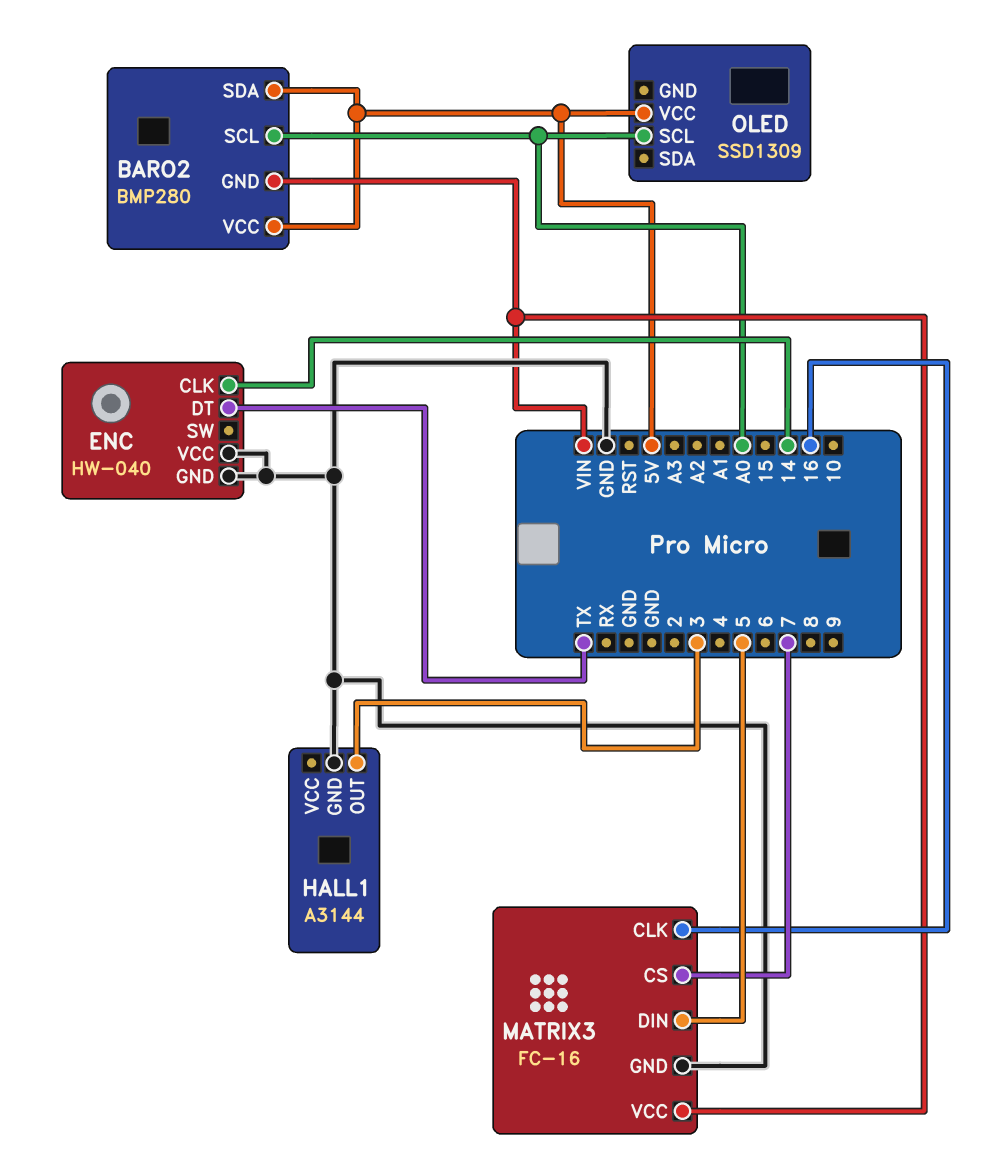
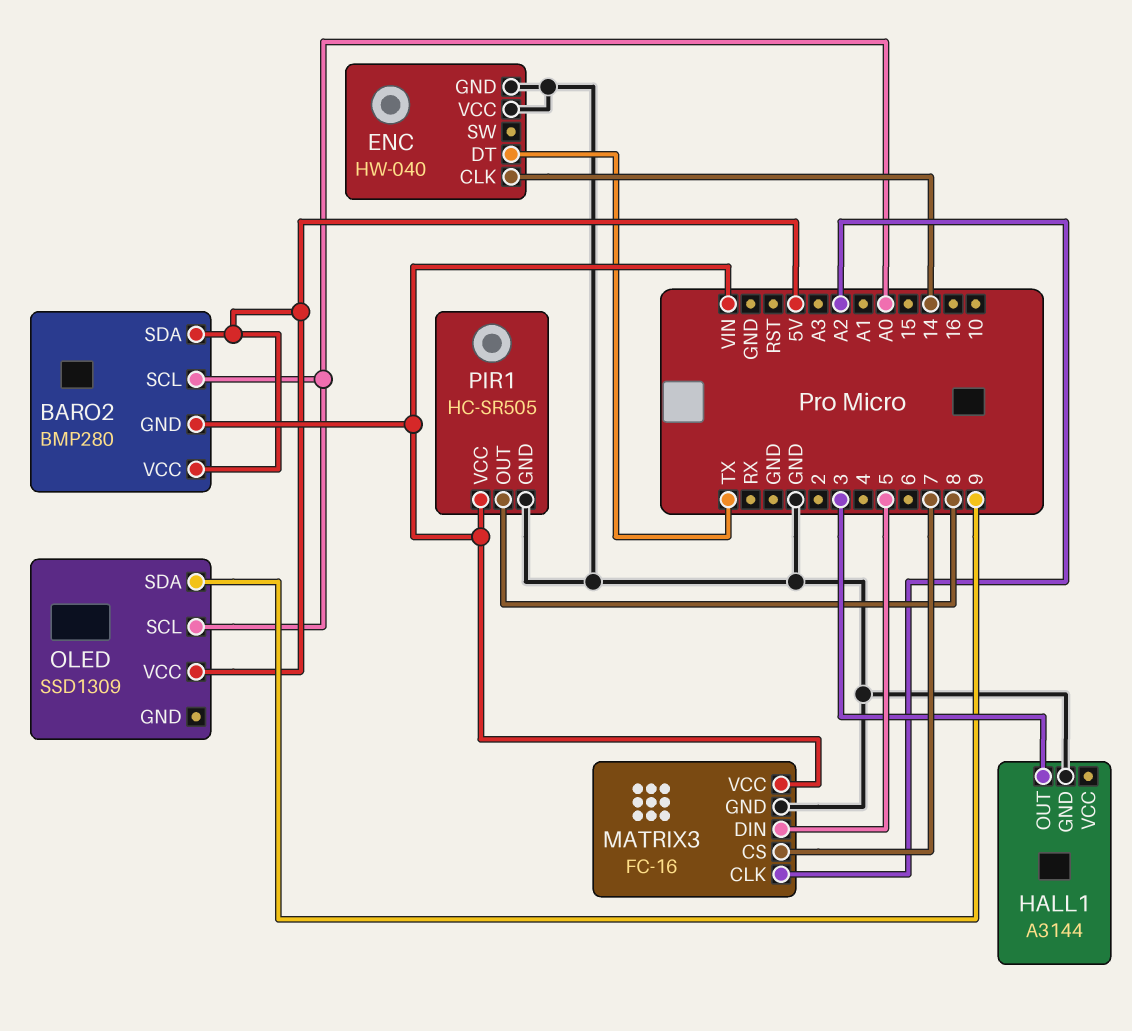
MATRIX3 pin CLK: 16 -> A2
OLED pin SDA: none -> 9
PIR1: none -> HC-SR505
PIR1 pin GND: none -> GND
PIR1 pin OUT: none -> 8
PIR1 pin VCC: none -> VIN

